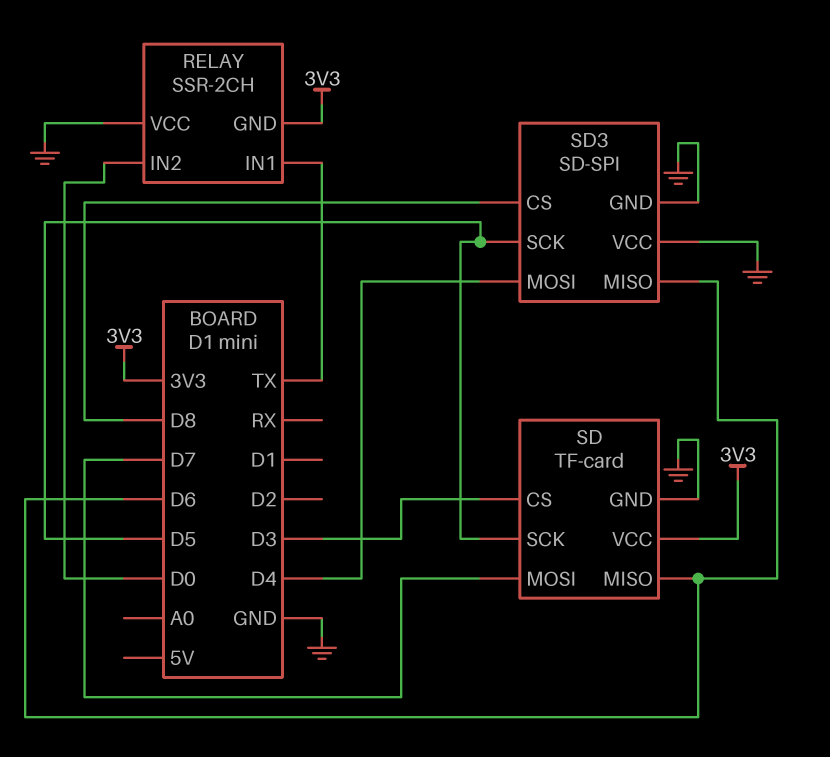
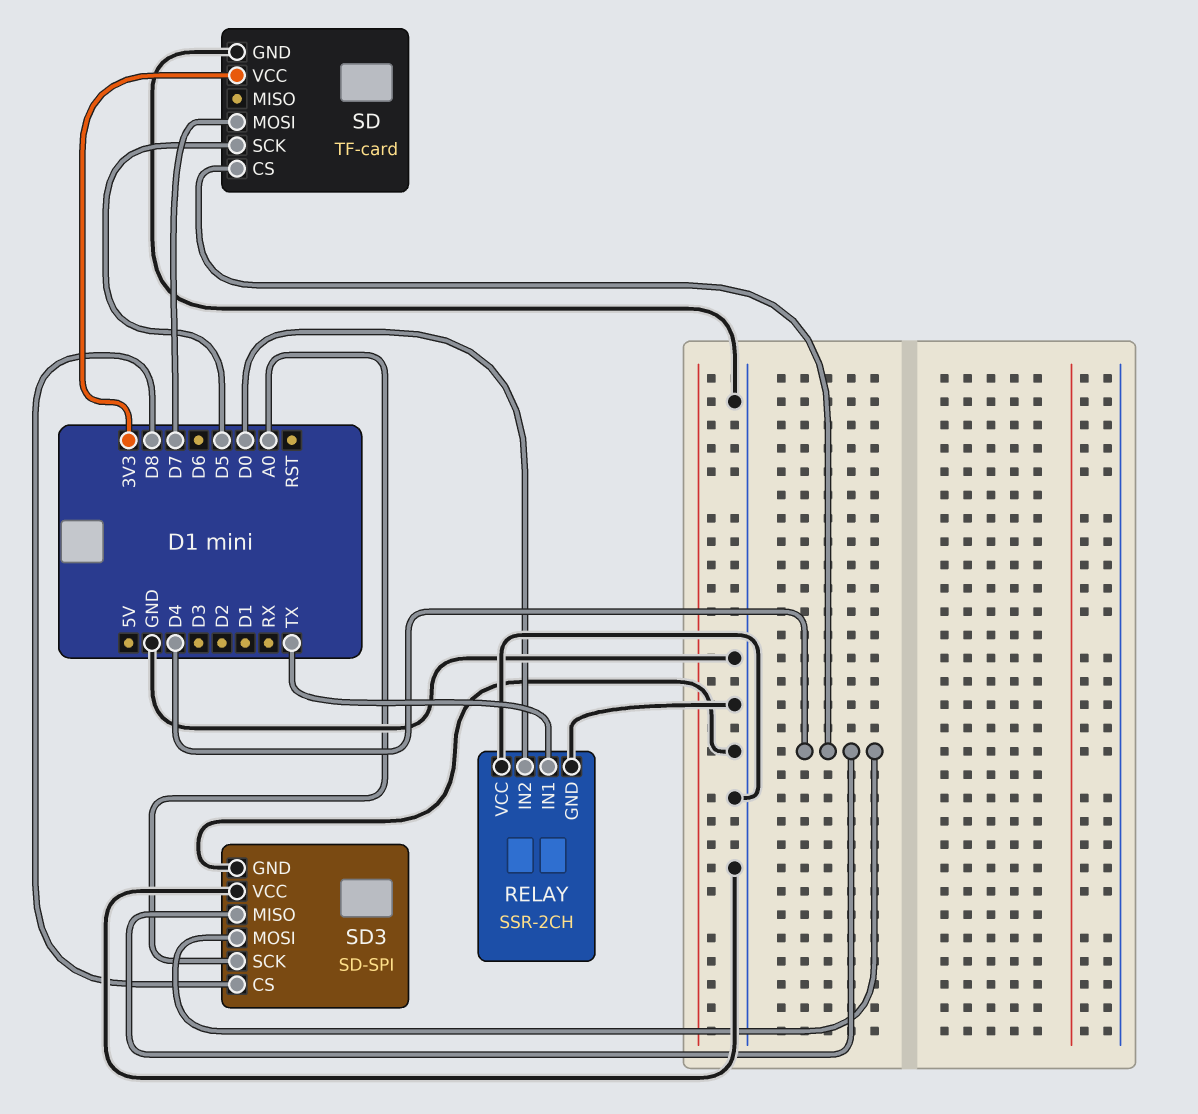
RELAY pin GND: 3V3 -> GND
SD pin CS: D3 -> D4
SD pin MISO: D6 -> none
SD3 pin MISO: D6 -> D4
SD3 pin SCK: D5 -> A0

